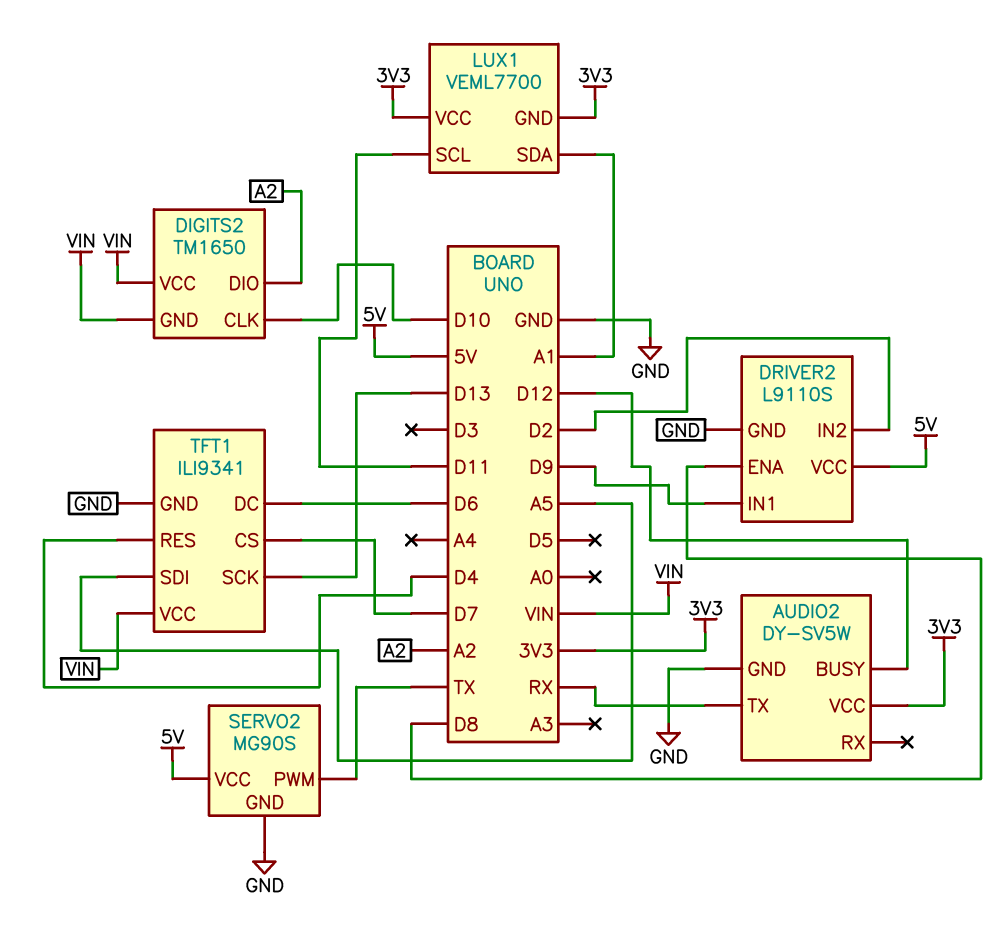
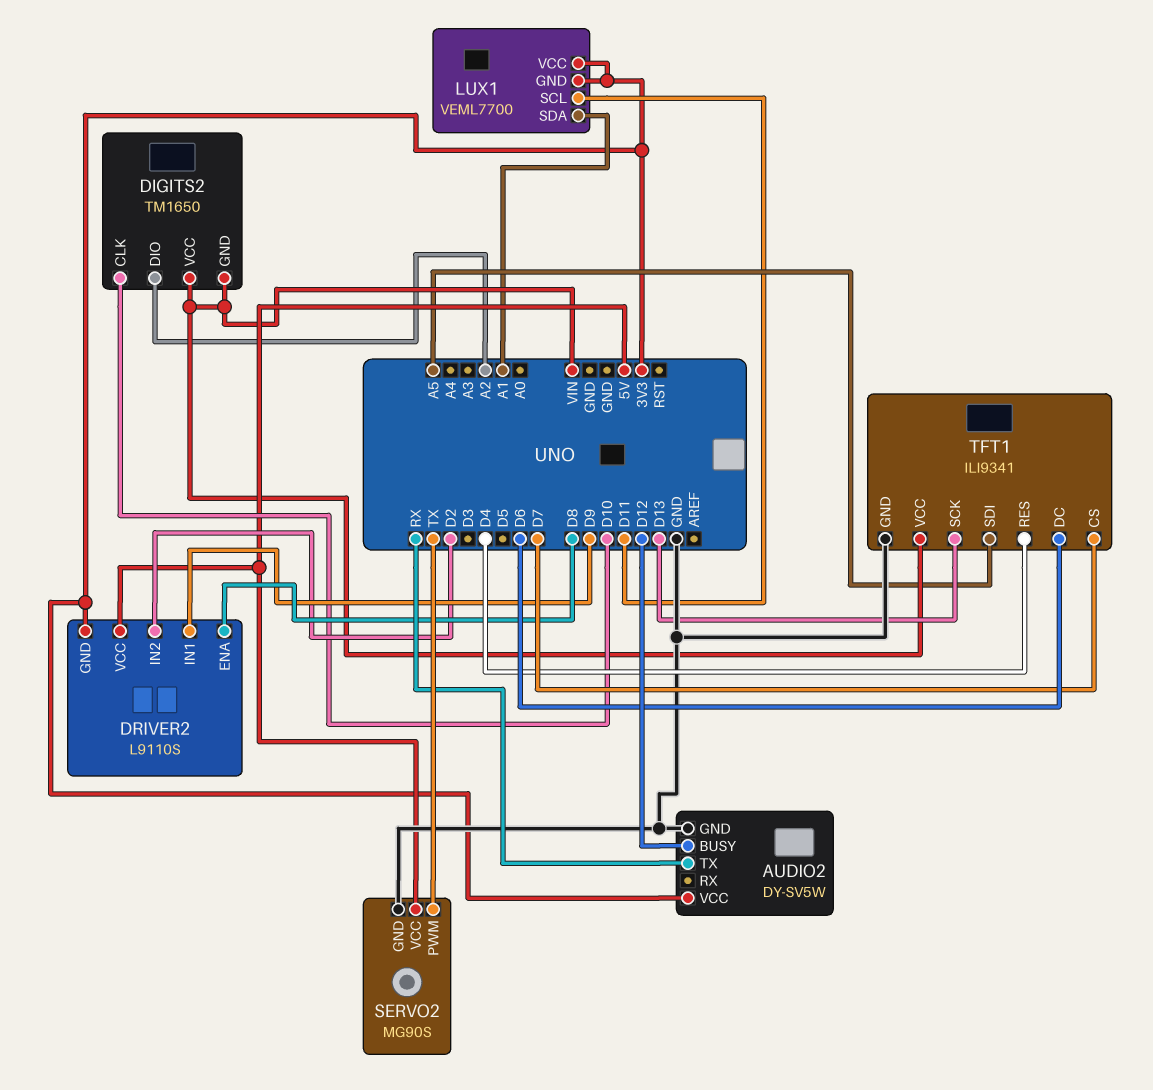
DRIVER2 pin GND: GND -> 3V3

